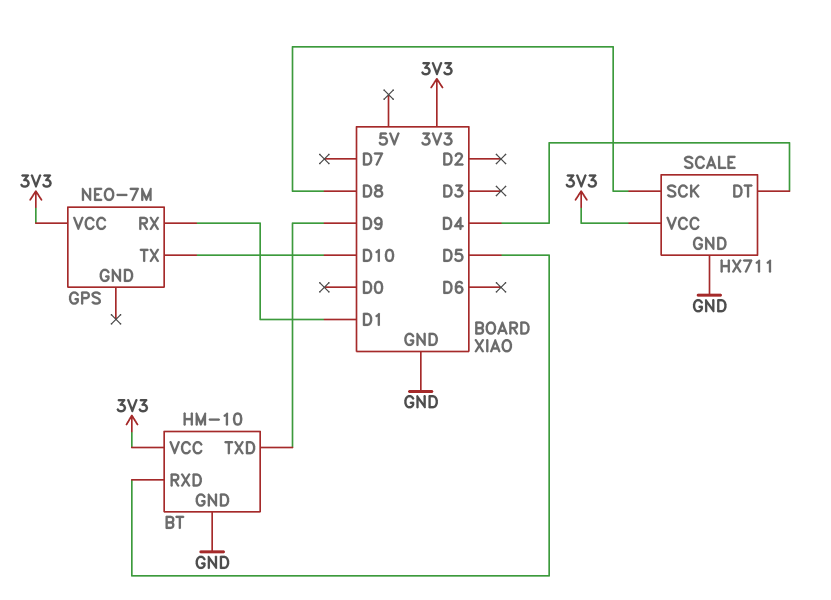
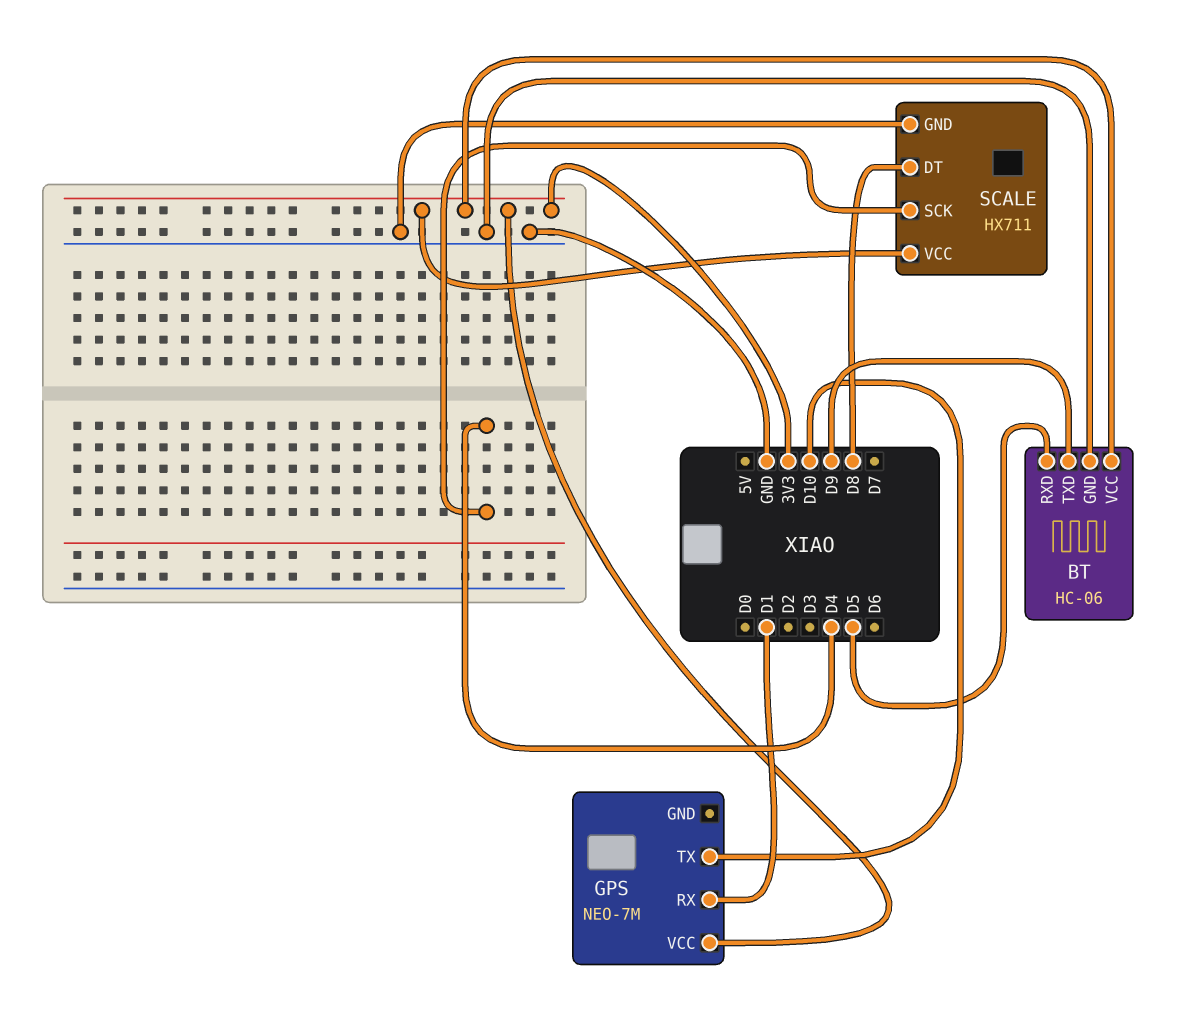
BT: HM-10 -> HC-06
SCALE pin DT: D4 -> D8
SCALE pin SCK: D8 -> D4

